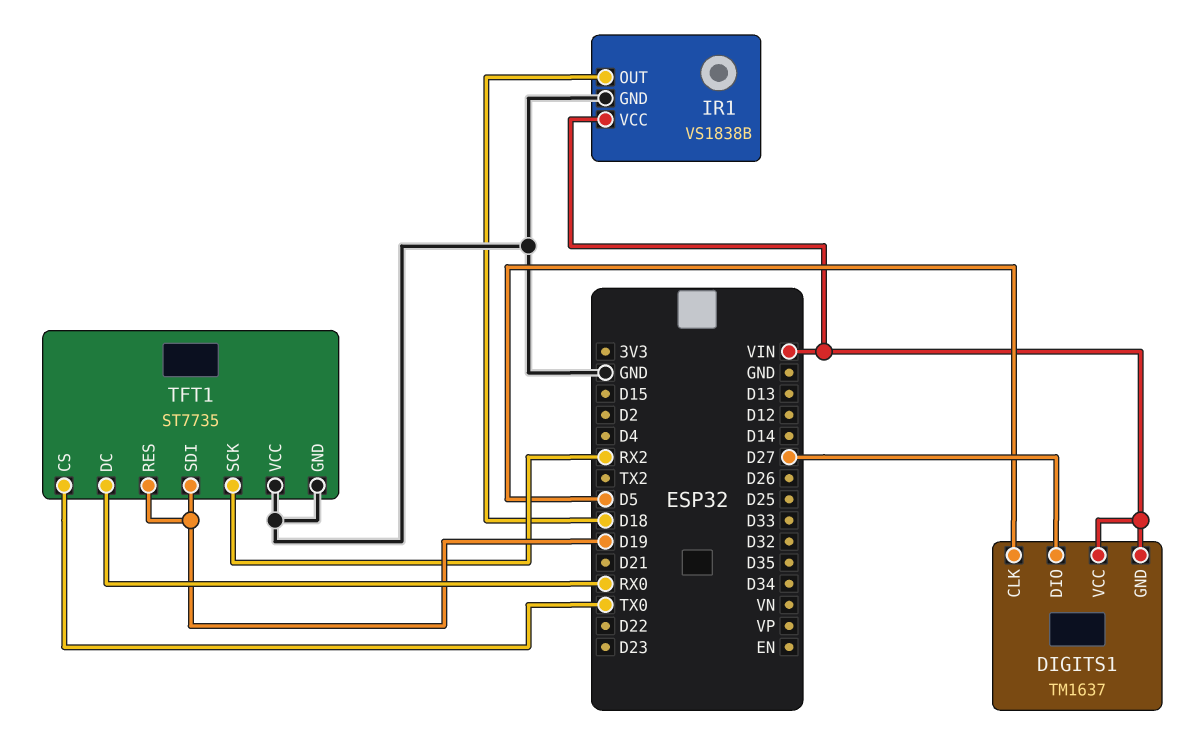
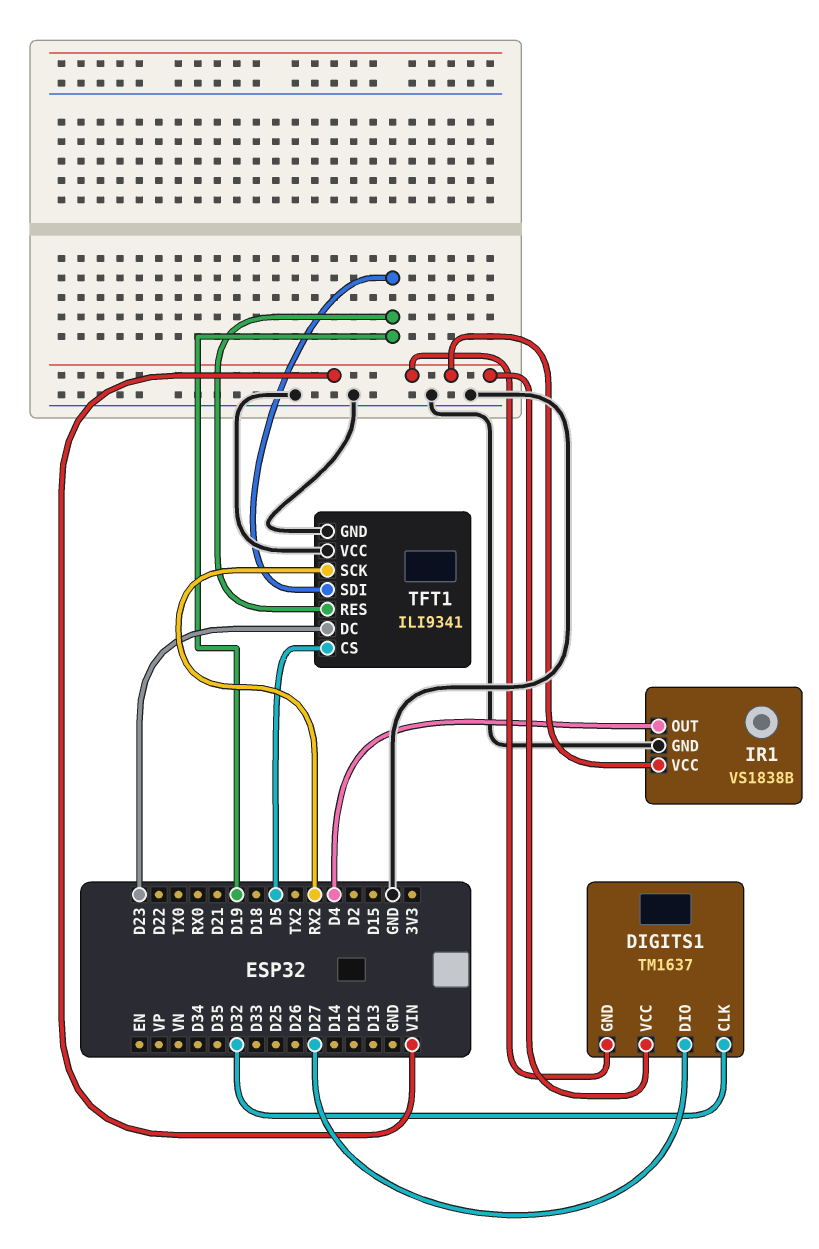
DIGITS1 pin CLK: D5 -> D32
IR1 pin OUT: D18 -> D4
TFT1: ST7735 -> ILI9341
TFT1 pin CS: TX0 -> D5
TFT1 pin DC: RX0 -> D23

